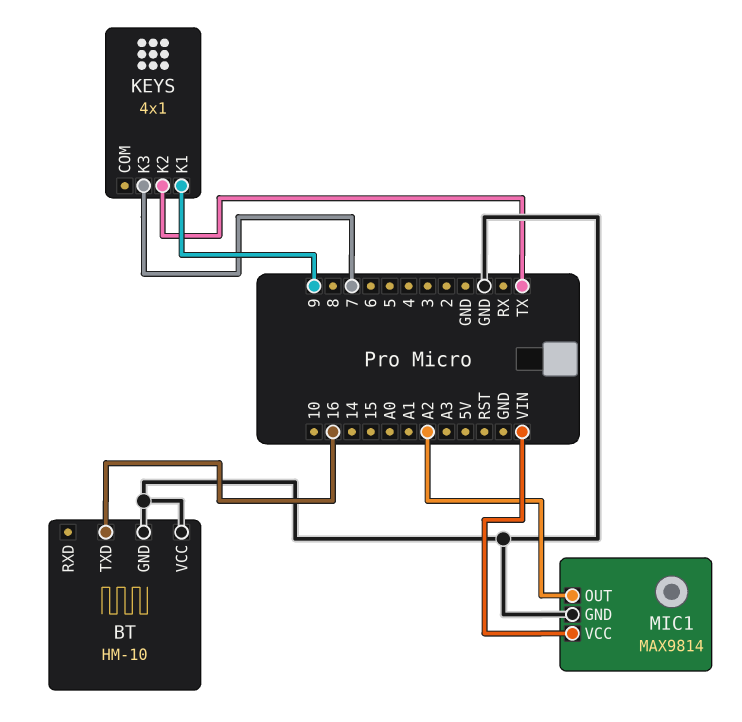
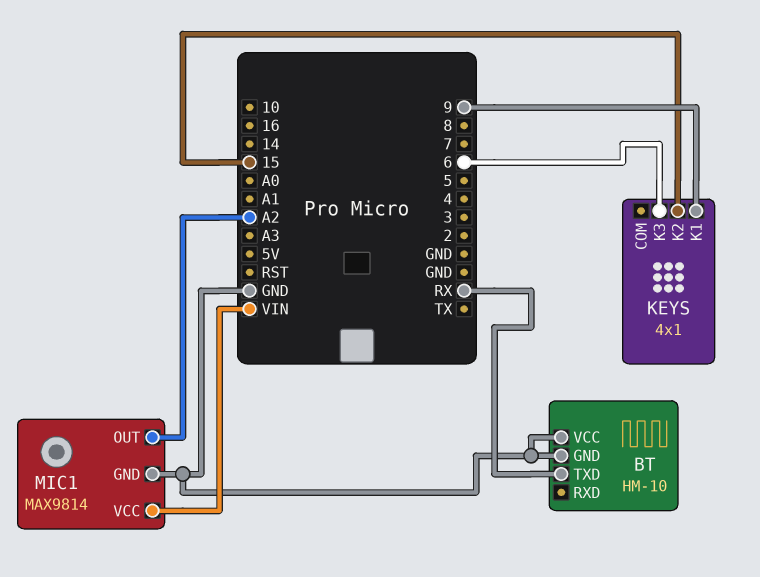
BT pin TXD: 16 -> RX
KEYS pin K2: TX -> 15
KEYS pin K3: 7 -> 6

